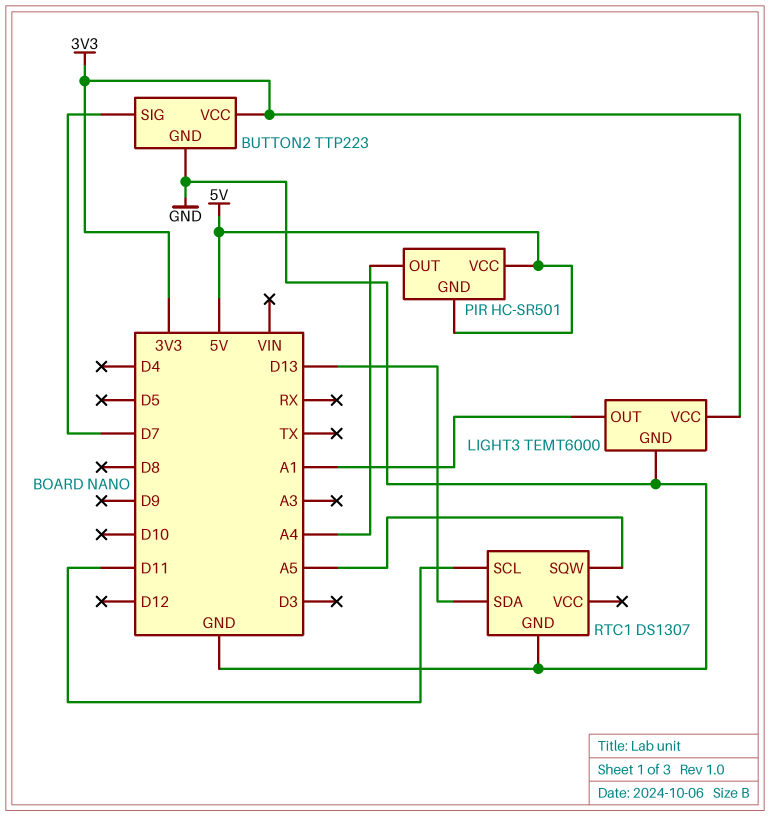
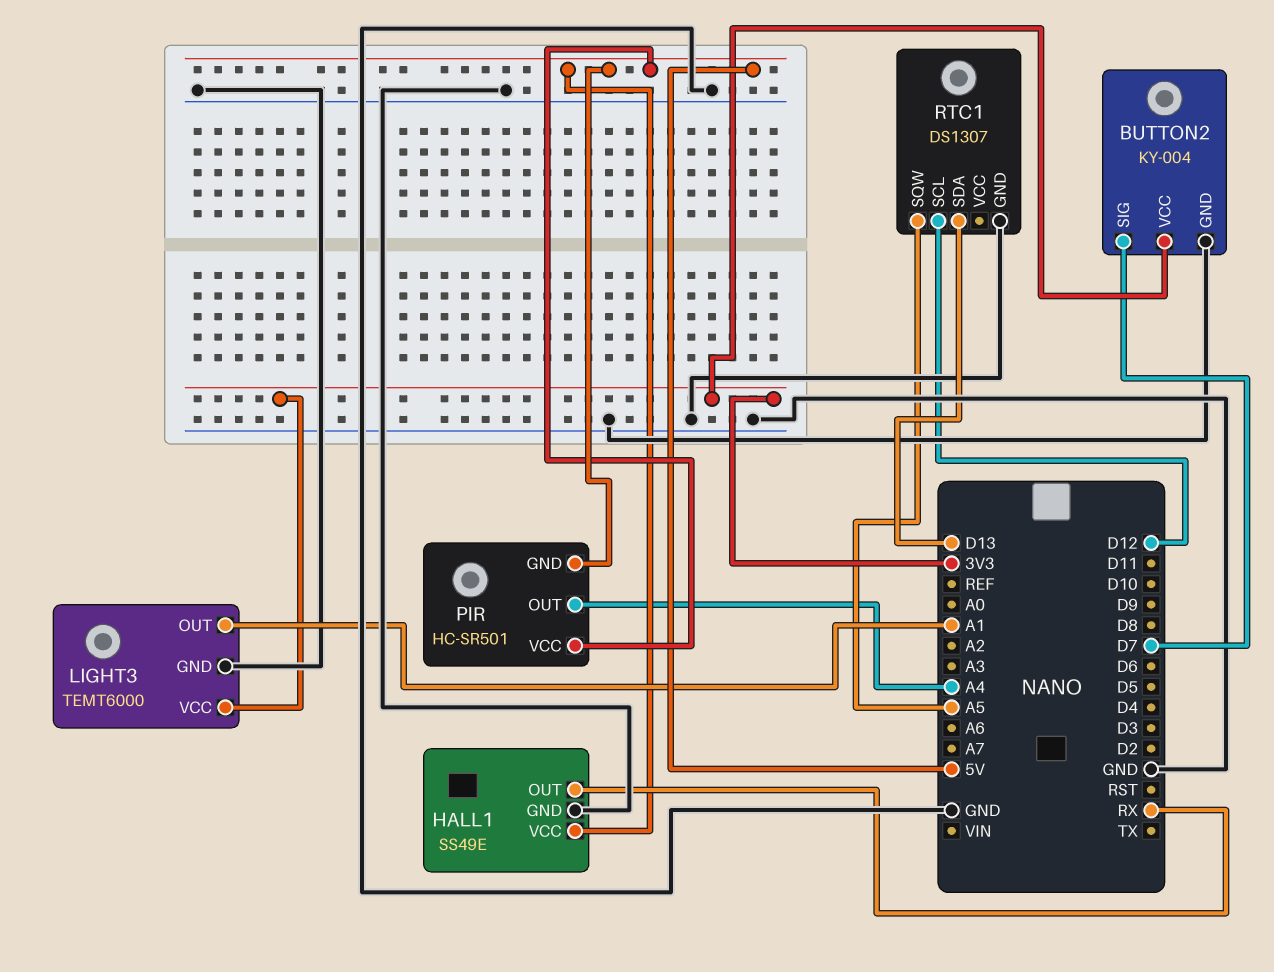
BUTTON2: TTP223 -> KY-004
HALL1: none -> SS49E
HALL1 pin GND: none -> GND
HALL1 pin OUT: none -> RX
HALL1 pin VCC: none -> 5V
RTC1 pin SCL: D11 -> D12

